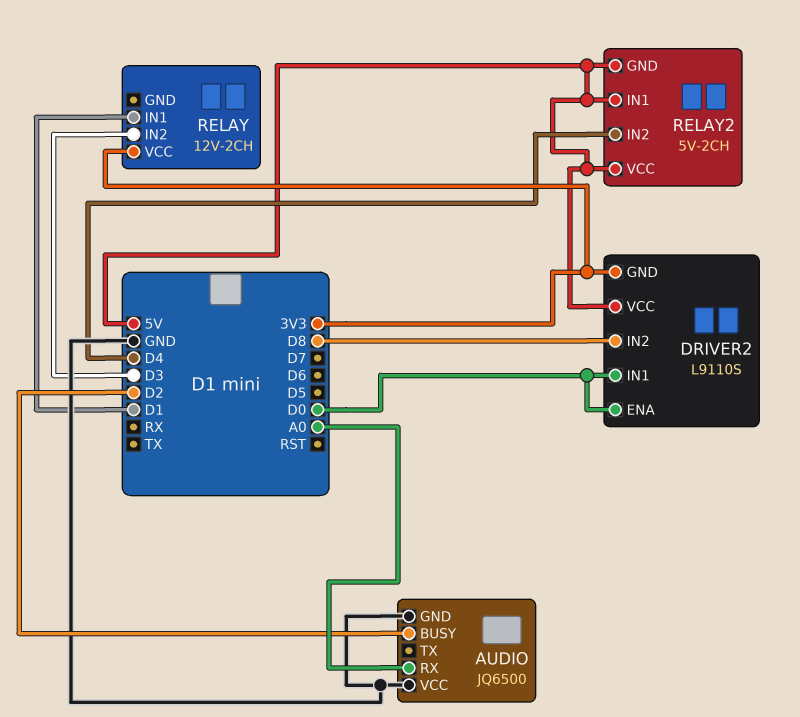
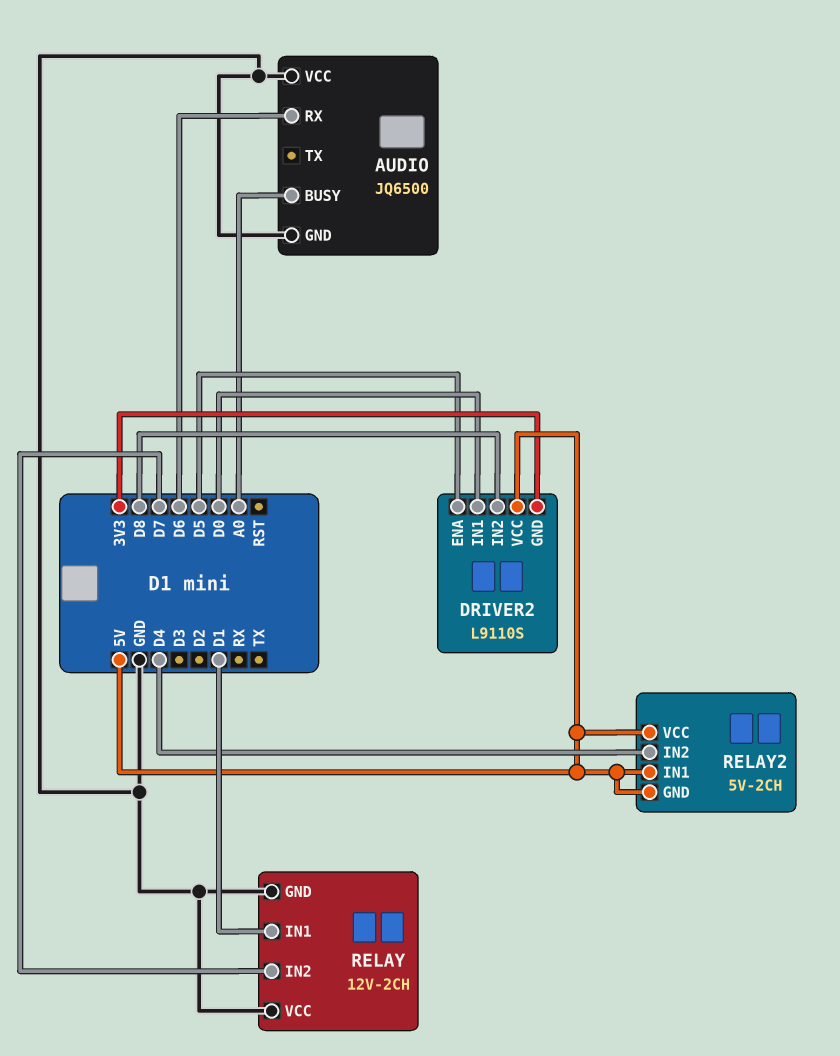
AUDIO pin BUSY: D2 -> A0
AUDIO pin RX: A0 -> D6
DRIVER2 pin ENA: D0 -> D5
RELAY pin GND: none -> GND
RELAY pin IN2: D3 -> D7
RELAY pin VCC: 3V3 -> GND

